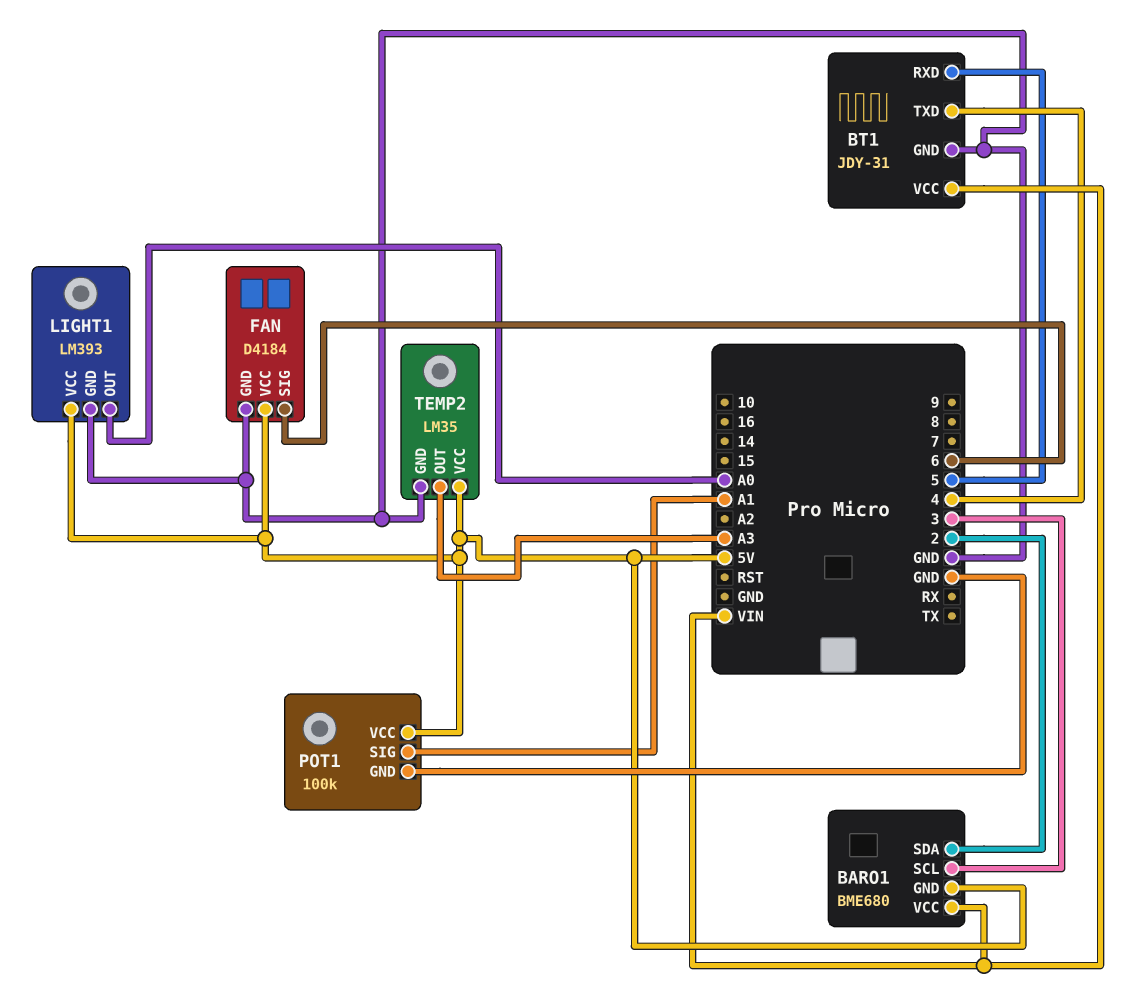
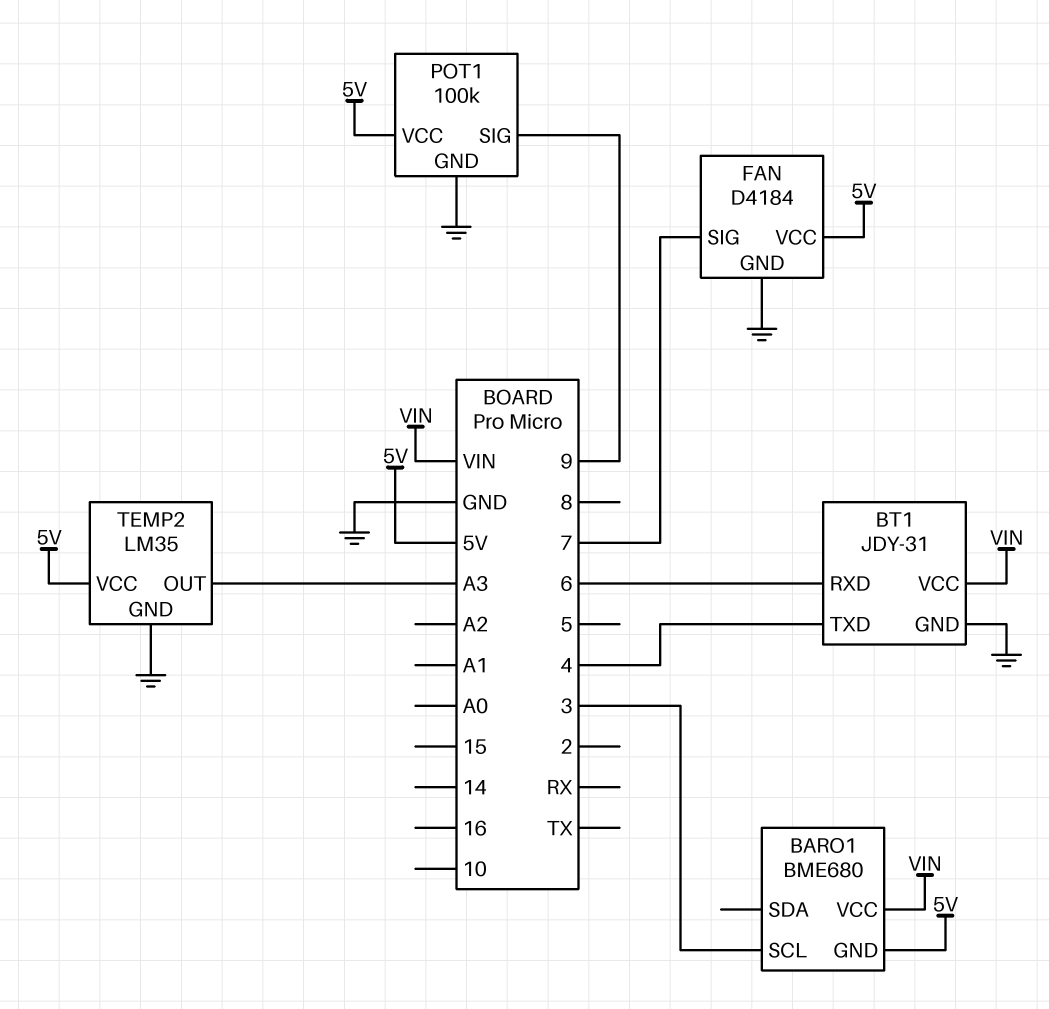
BARO1 pin SDA: 2 -> none
BT1 pin RXD: 5 -> 6
FAN pin SIG: 6 -> 7
LIGHT1: LM393 -> none
LIGHT1 pin GND: GND -> none
LIGHT1 pin OUT: A0 -> none
LIGHT1 pin VCC: 5V -> none
POT1 pin SIG: A1 -> 9

